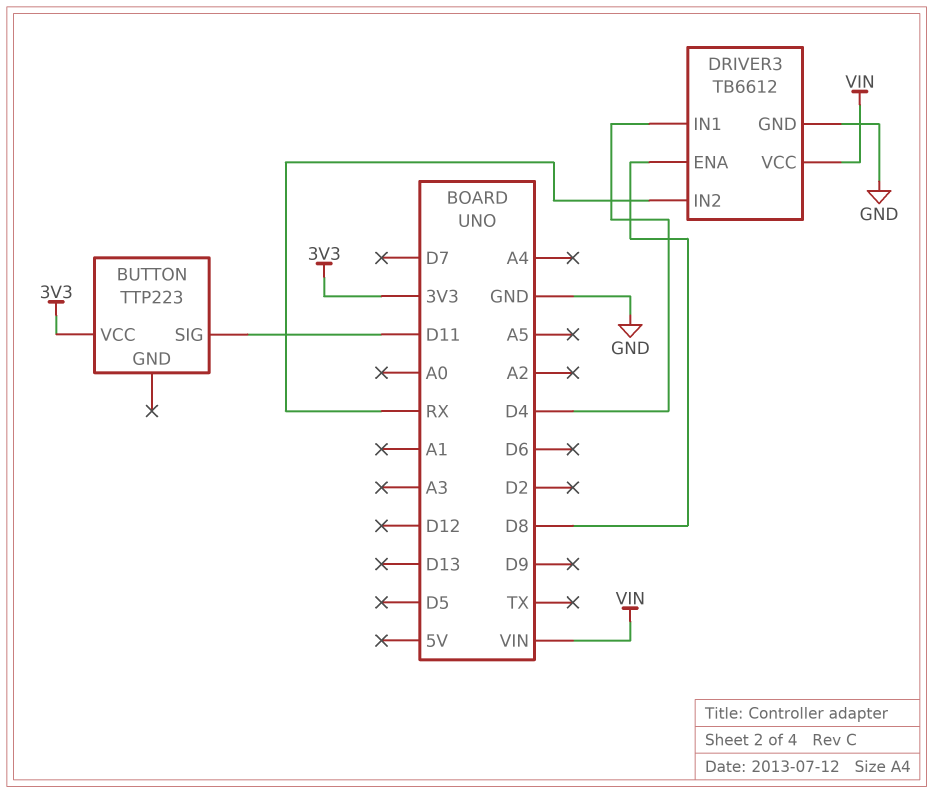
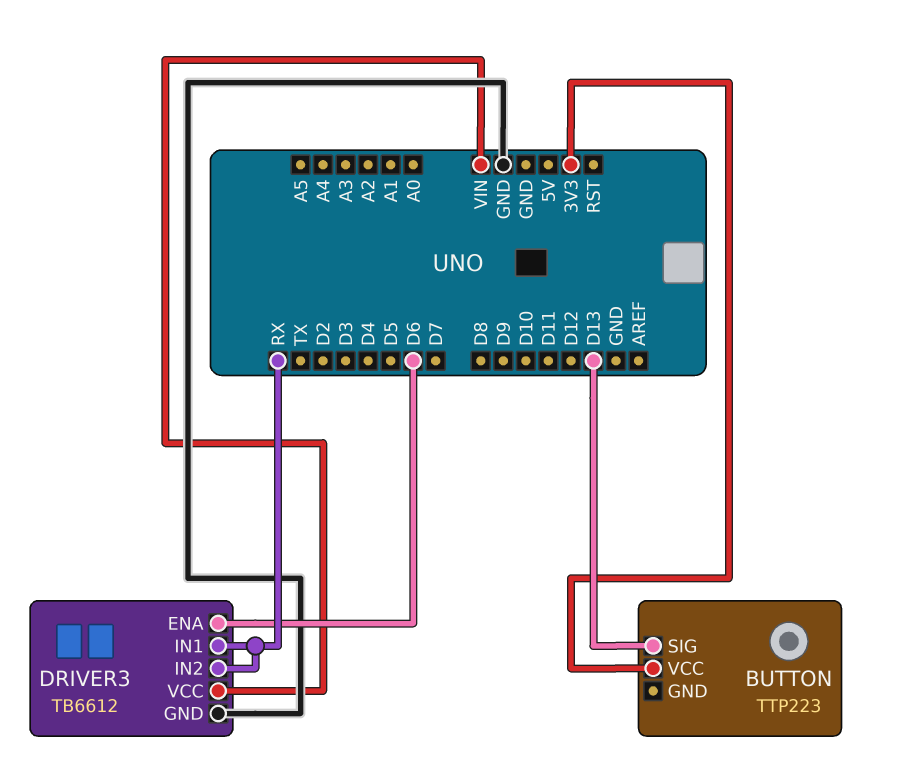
BUTTON pin SIG: D11 -> D13
DRIVER3 pin ENA: D8 -> D6
DRIVER3 pin IN1: D4 -> RX

